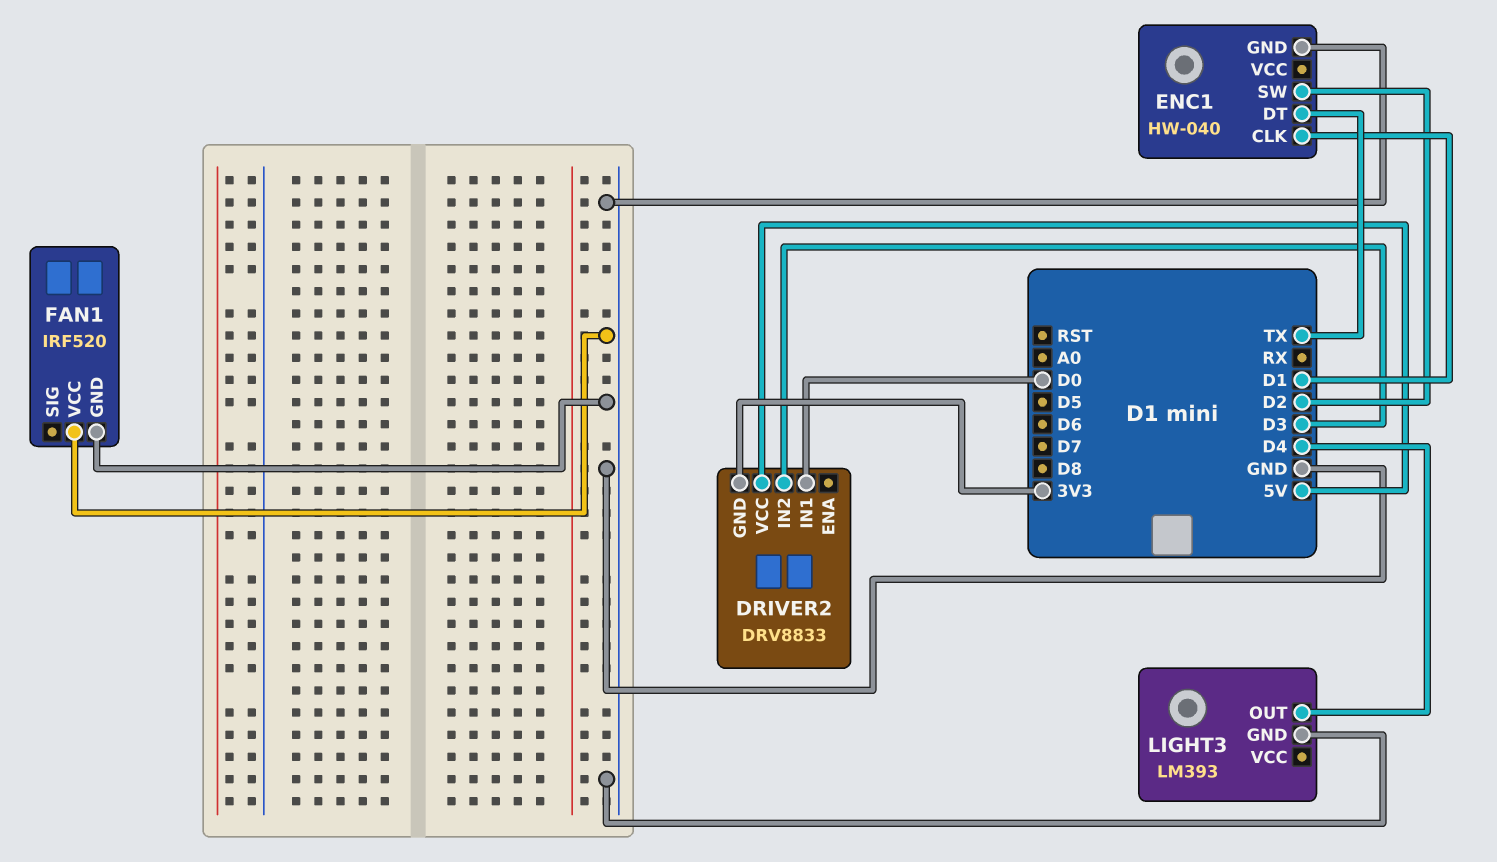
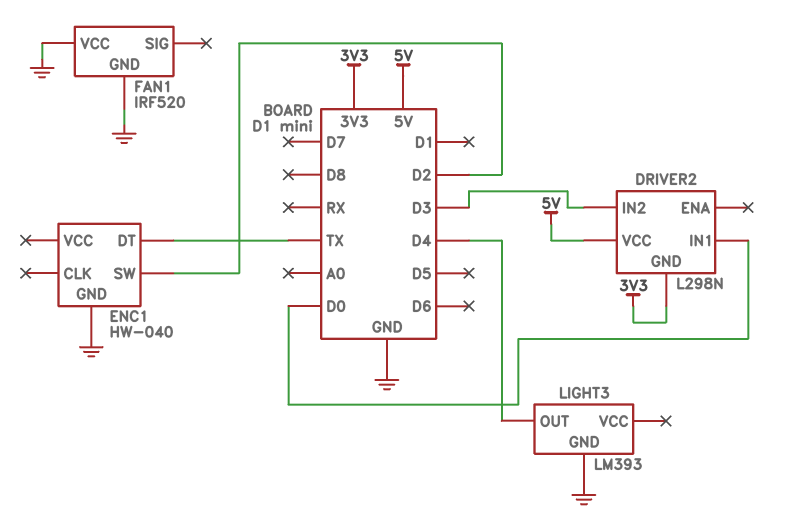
DRIVER2: DRV8833 -> L298N
ENC1 pin CLK: D1 -> none

